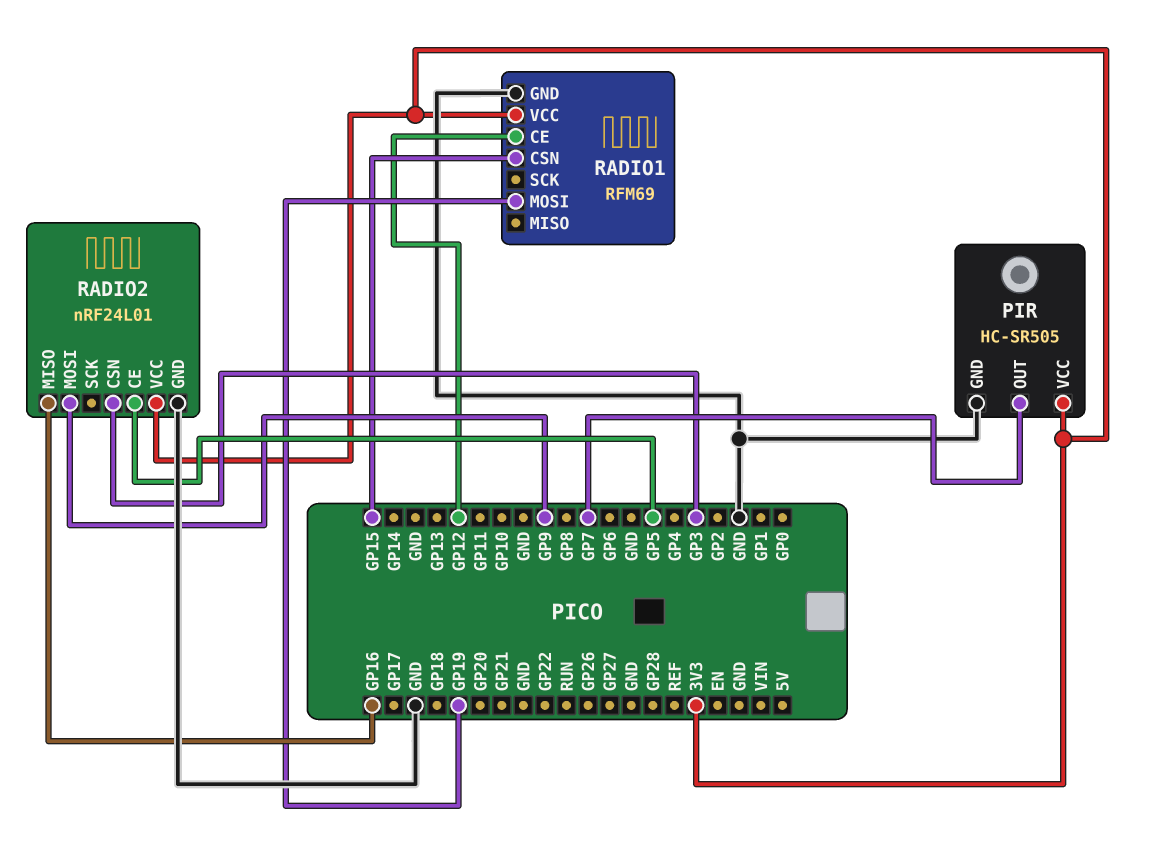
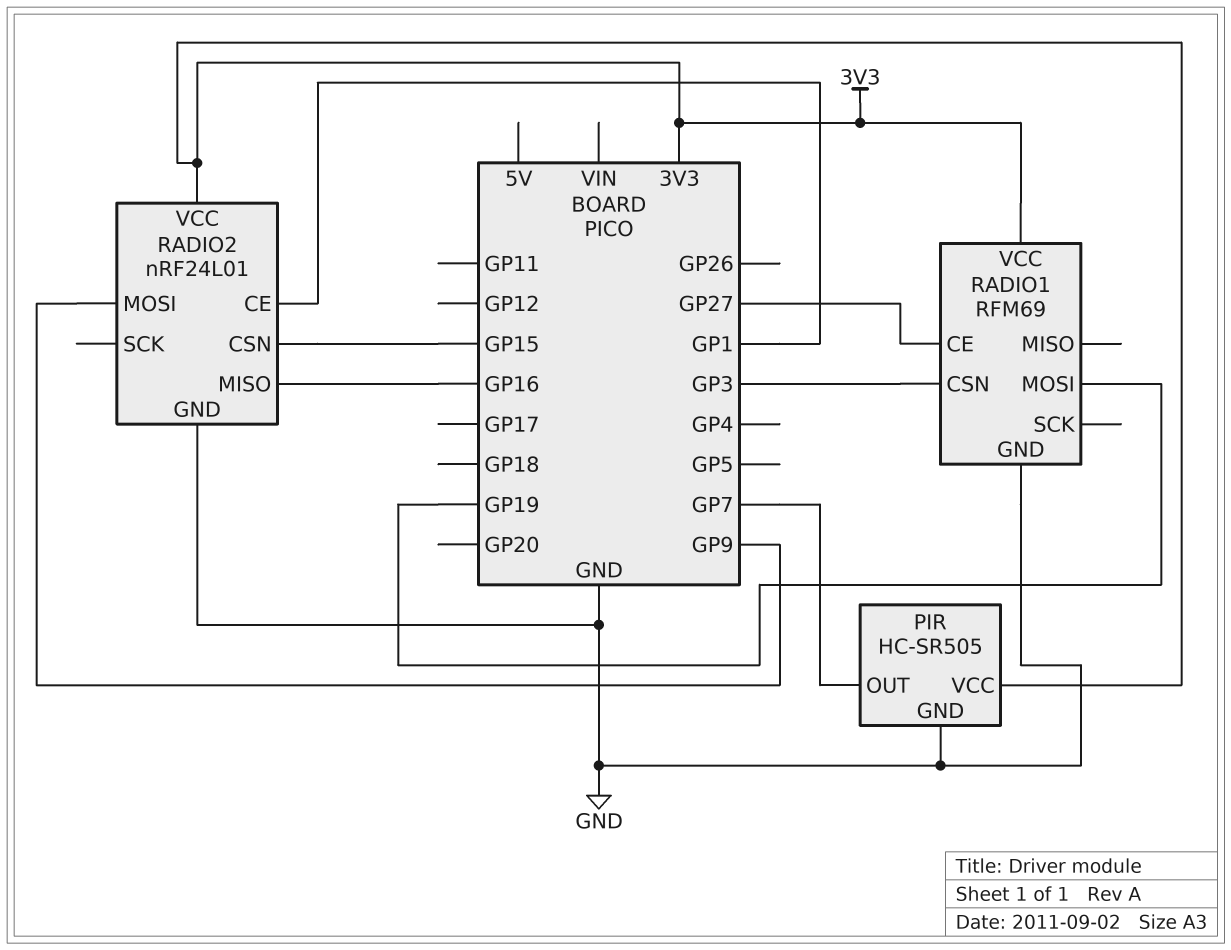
RADIO1 pin CE: GP12 -> GP27
RADIO1 pin CSN: GP15 -> GP3
RADIO2 pin CE: GP5 -> GP1
RADIO2 pin CSN: GP3 -> GP15

